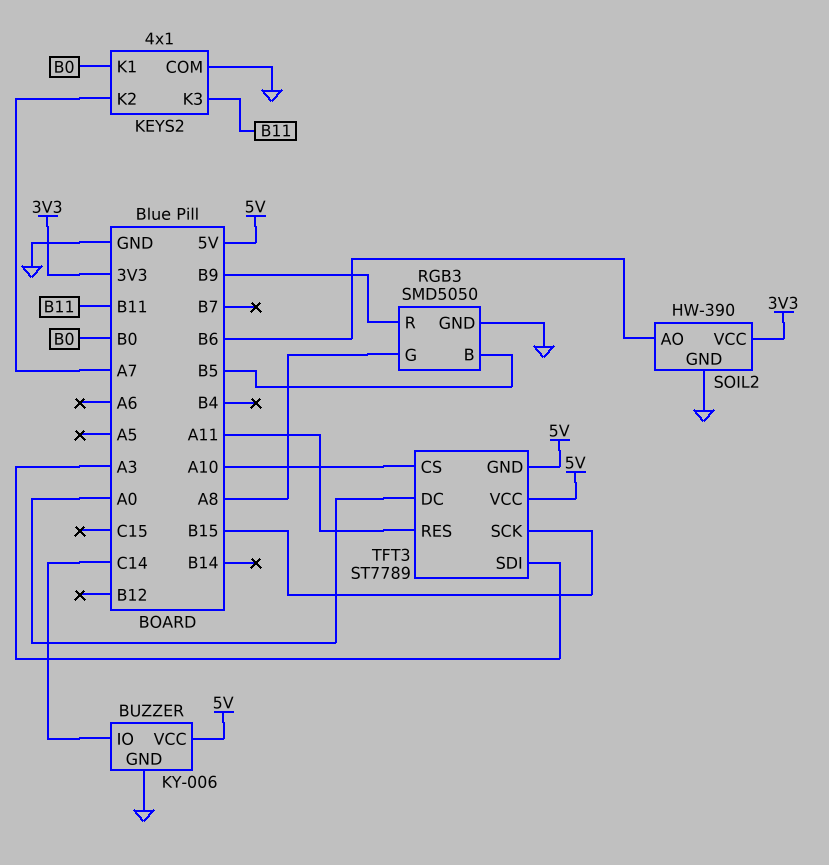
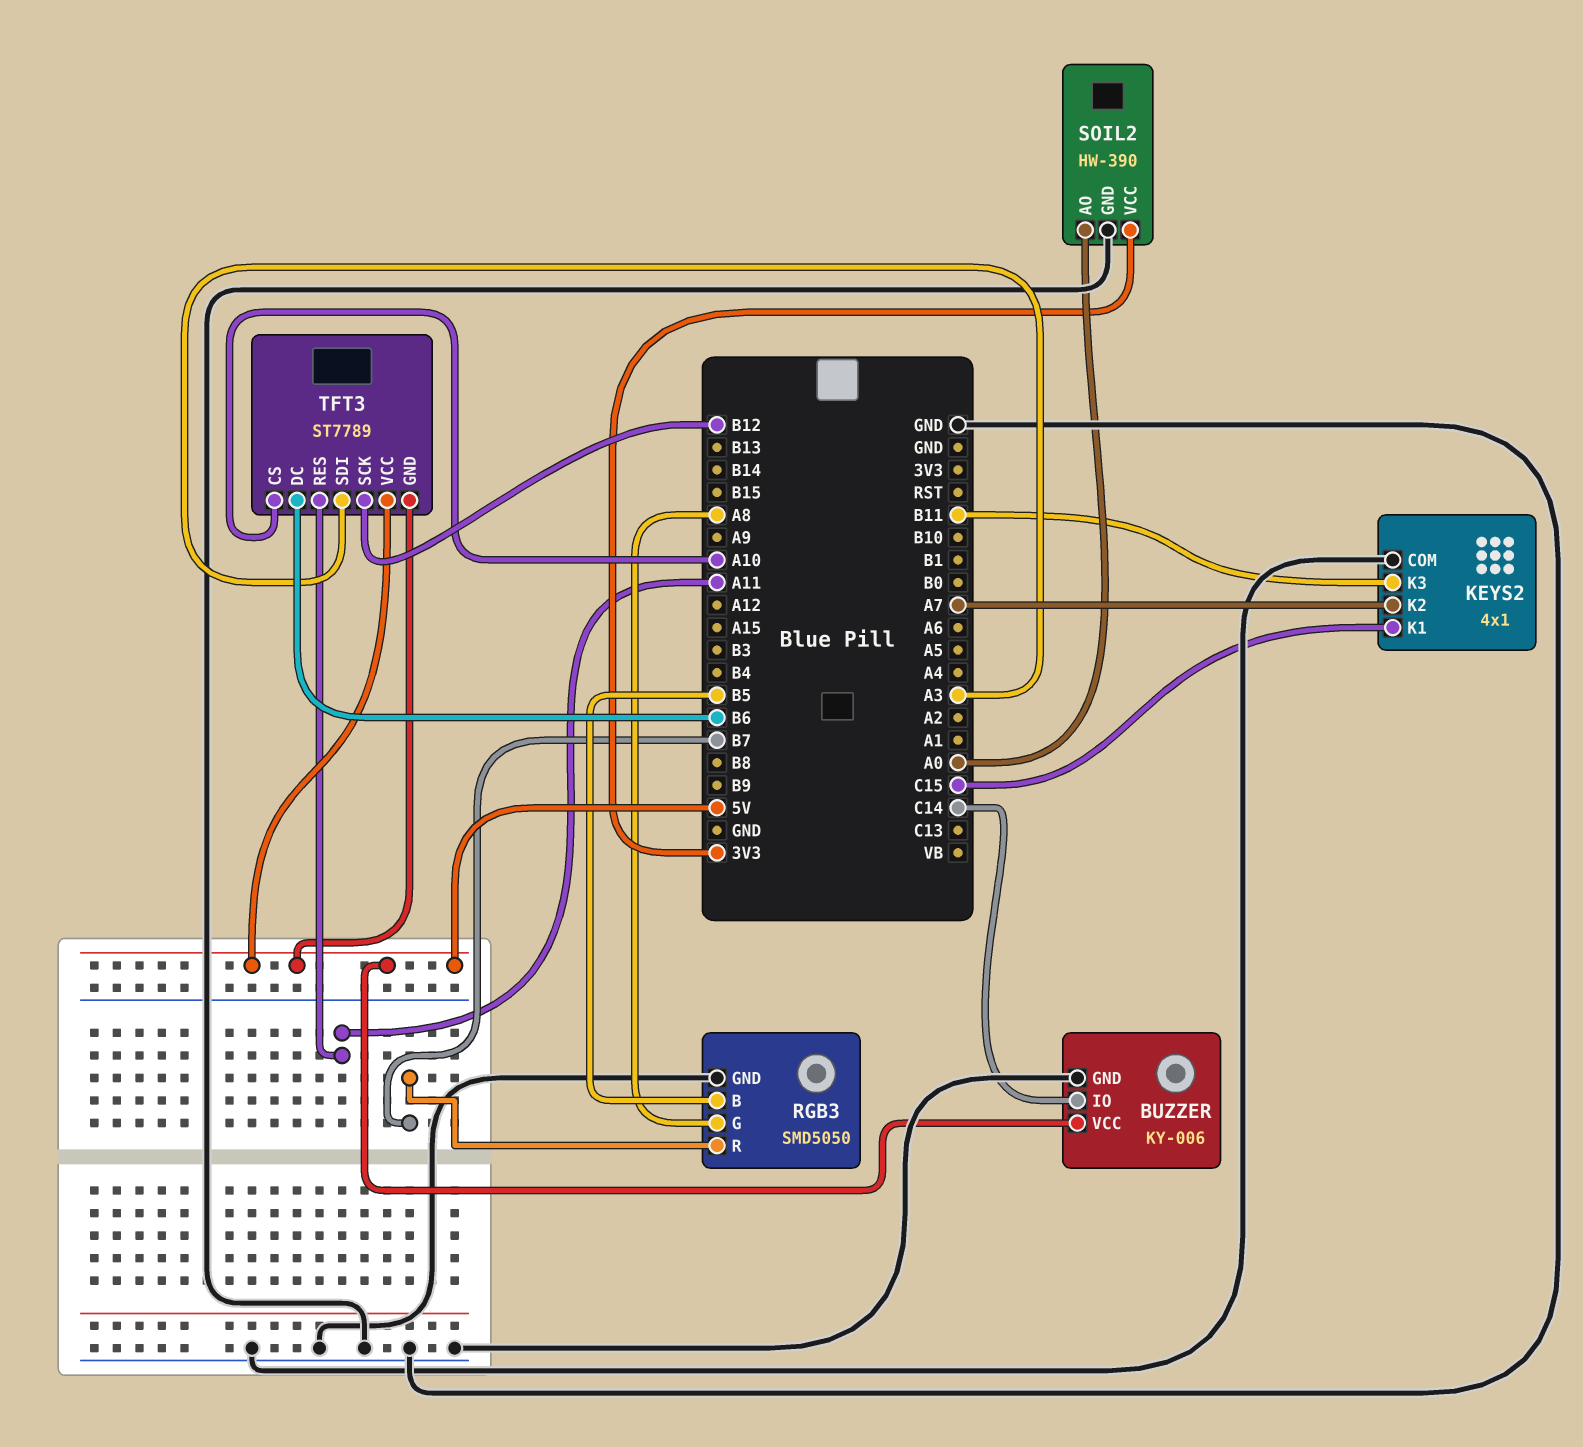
KEYS2 pin K1: B0 -> C15
RGB3 pin R: B9 -> B7
SOIL2 pin AO: B6 -> A0
TFT3 pin DC: A0 -> B6
TFT3 pin SCK: B15 -> B12

